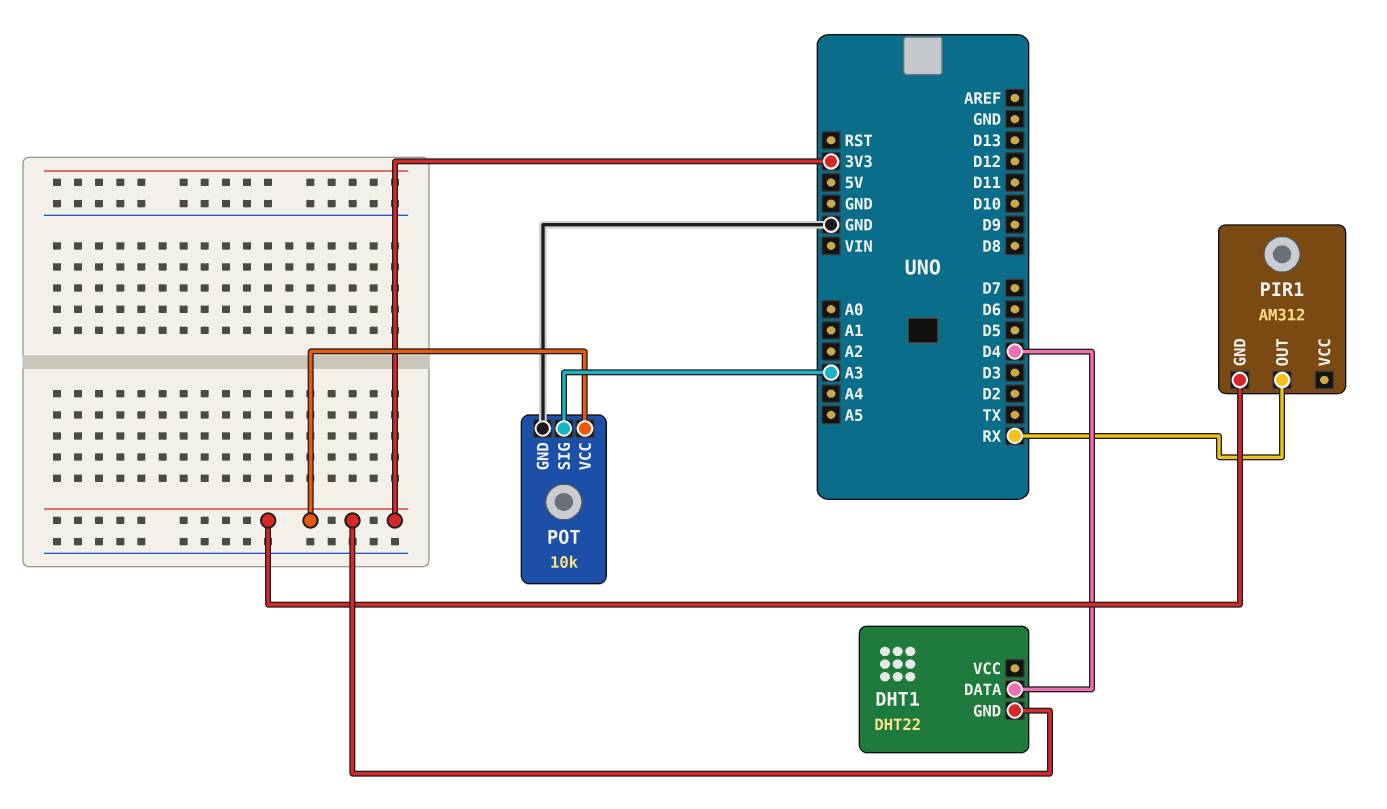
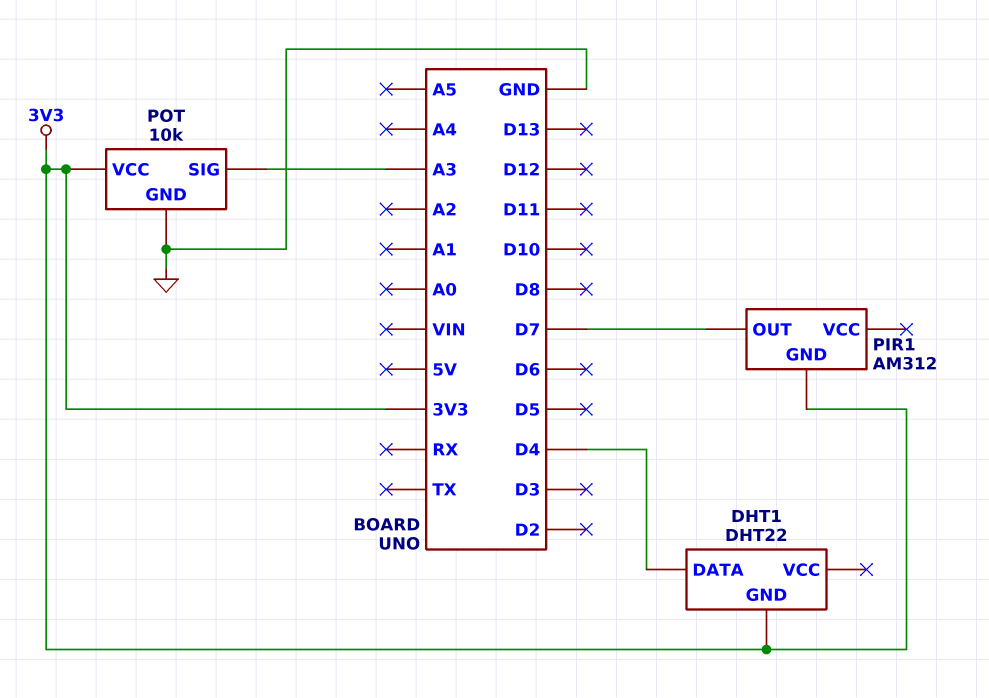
PIR1 pin OUT: RX -> D7

